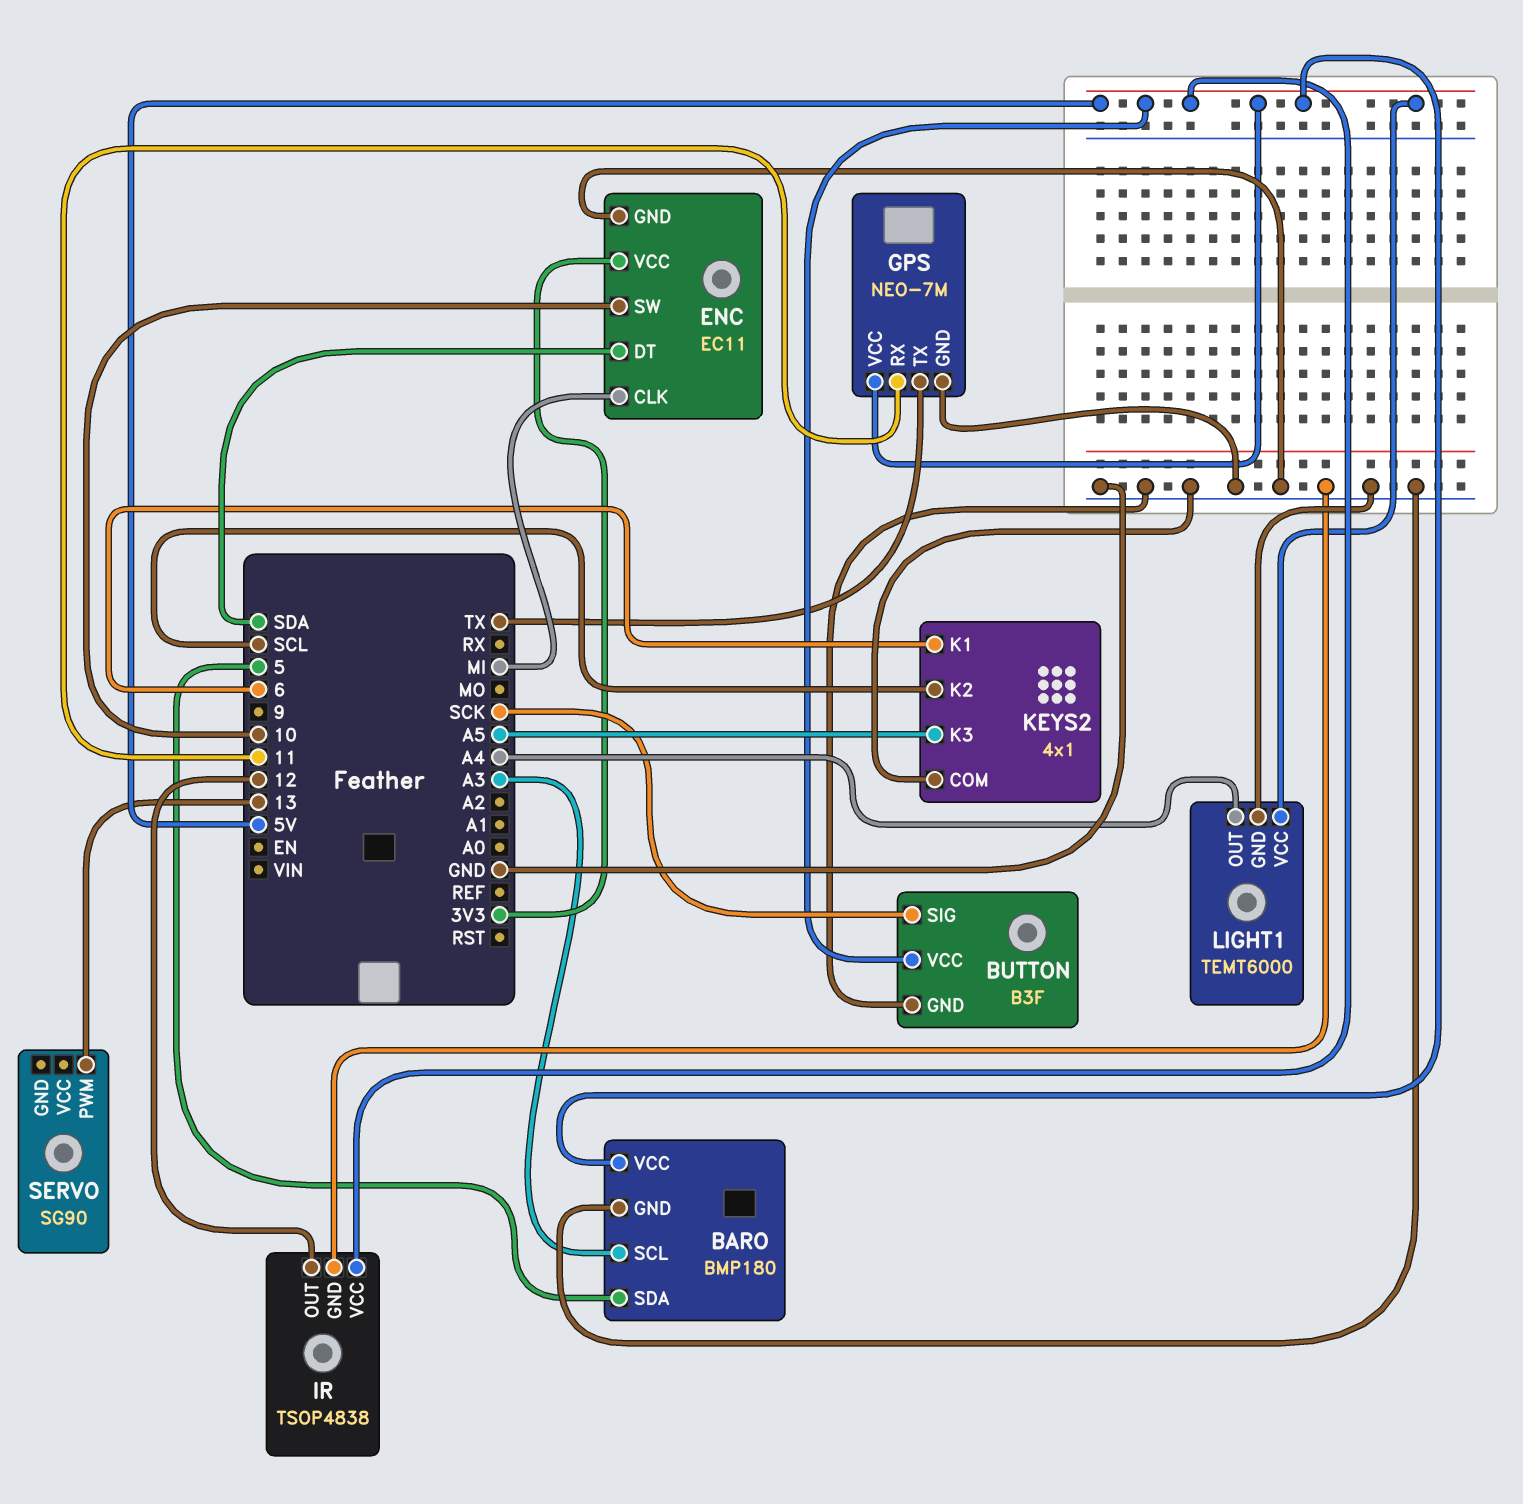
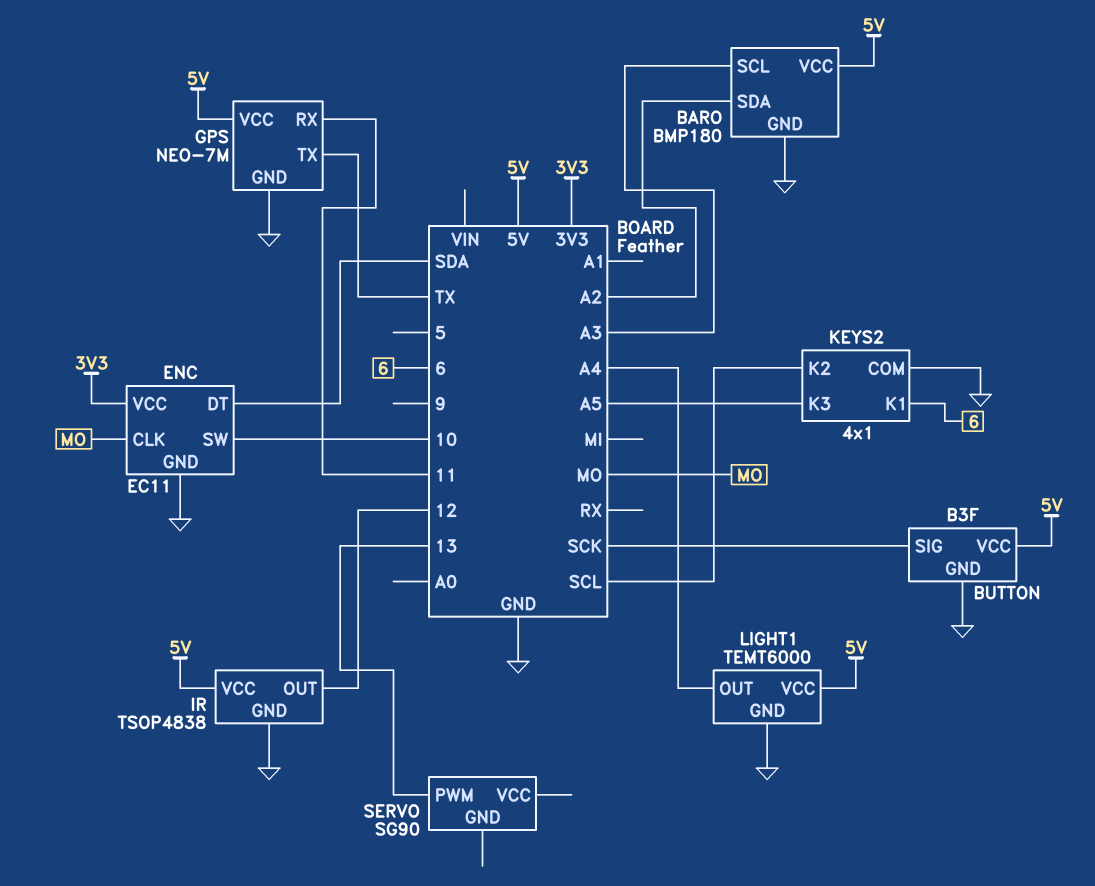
BARO pin SDA: 5 -> A2
ENC pin CLK: MI -> MO

